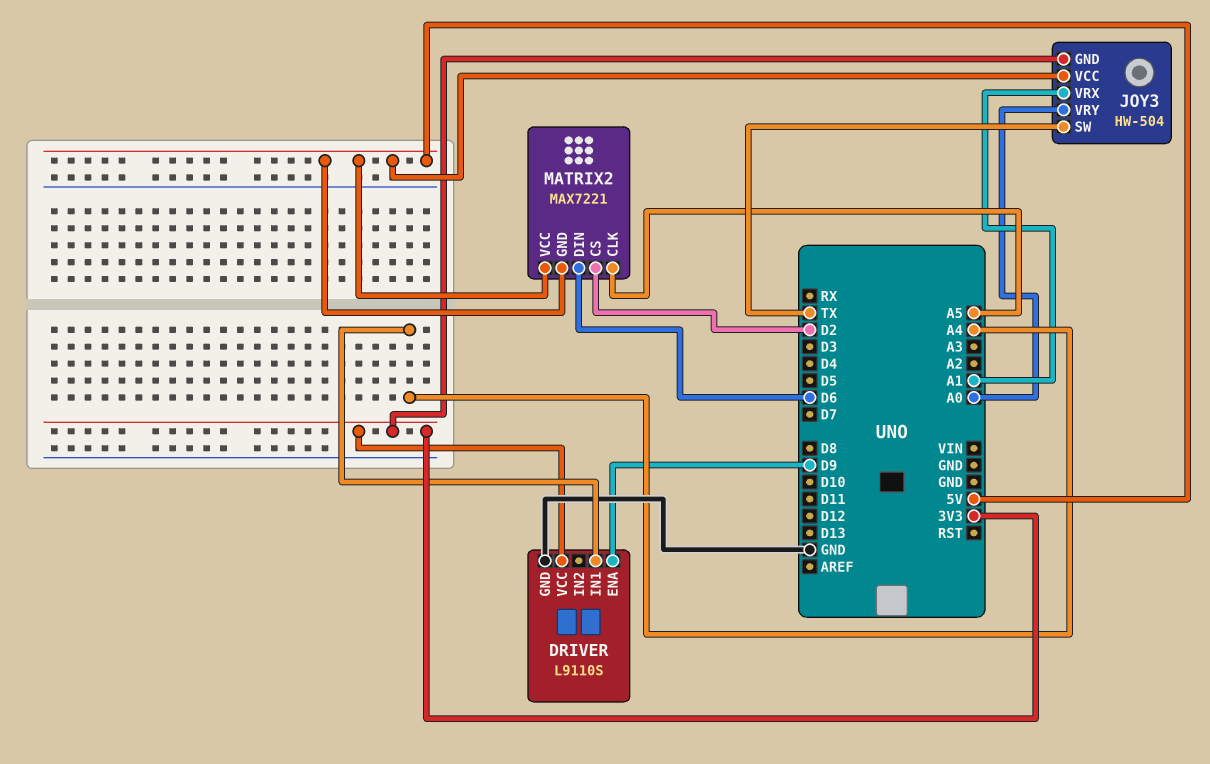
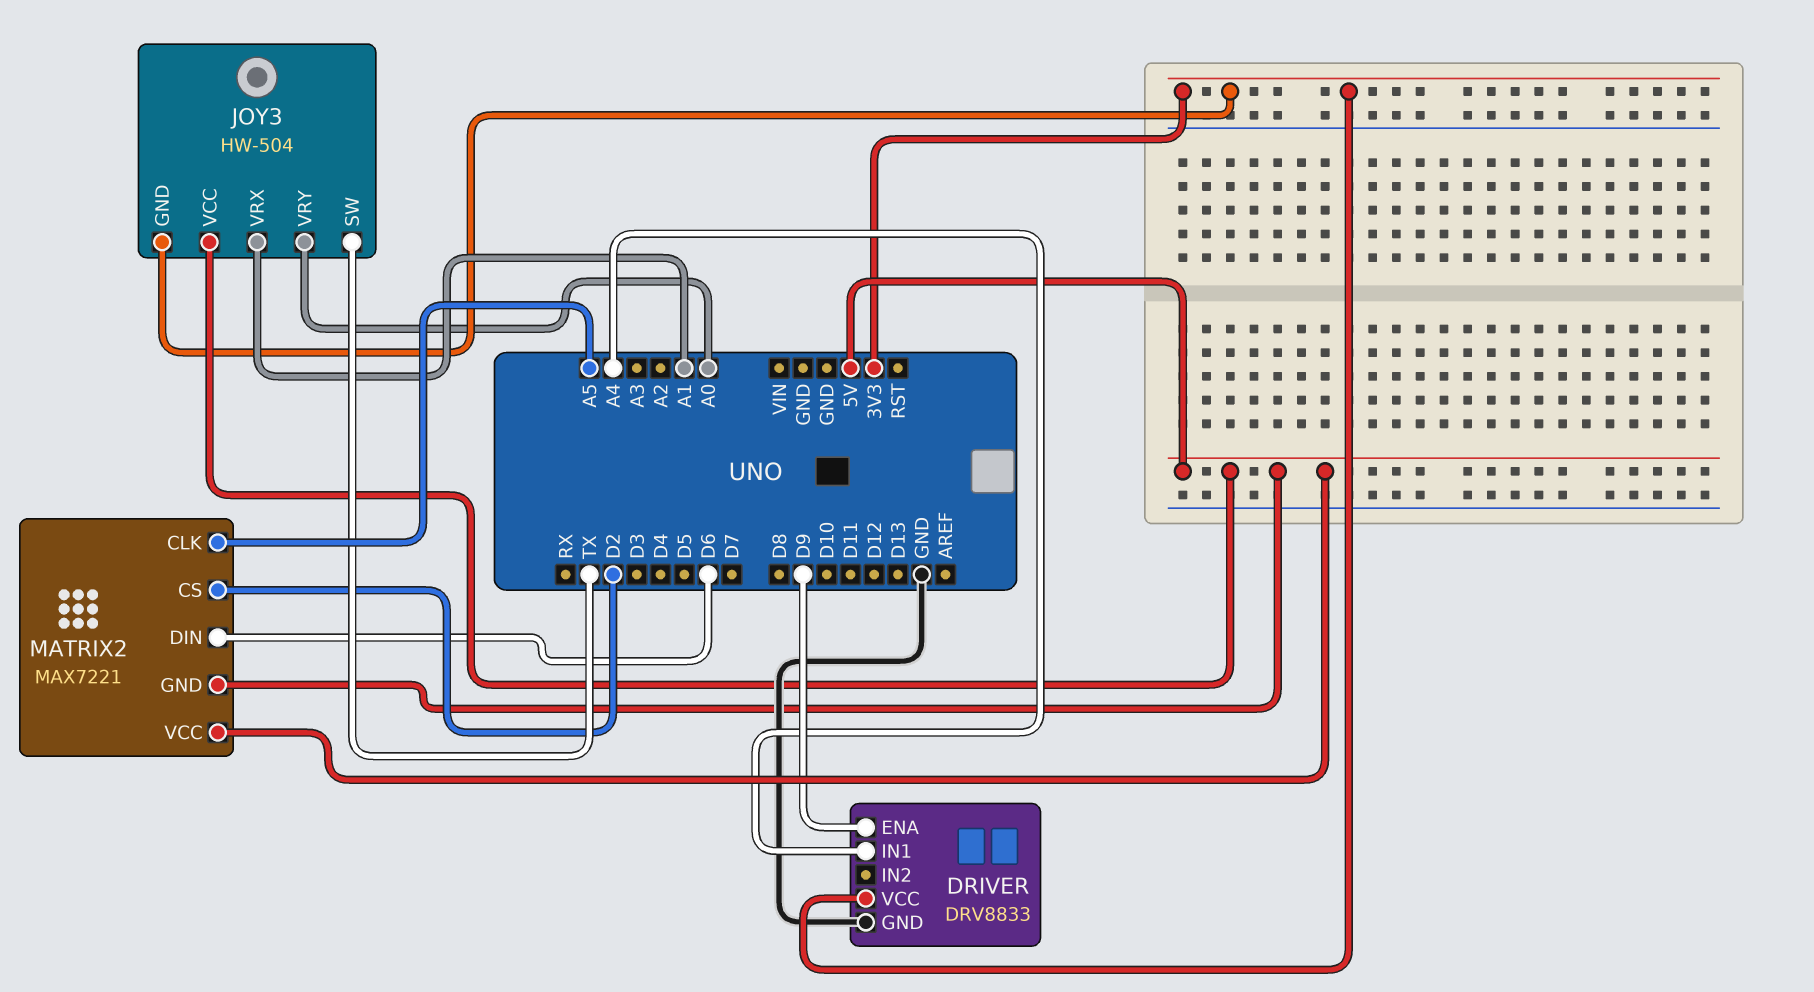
DRIVER: L9110S -> DRV8833

